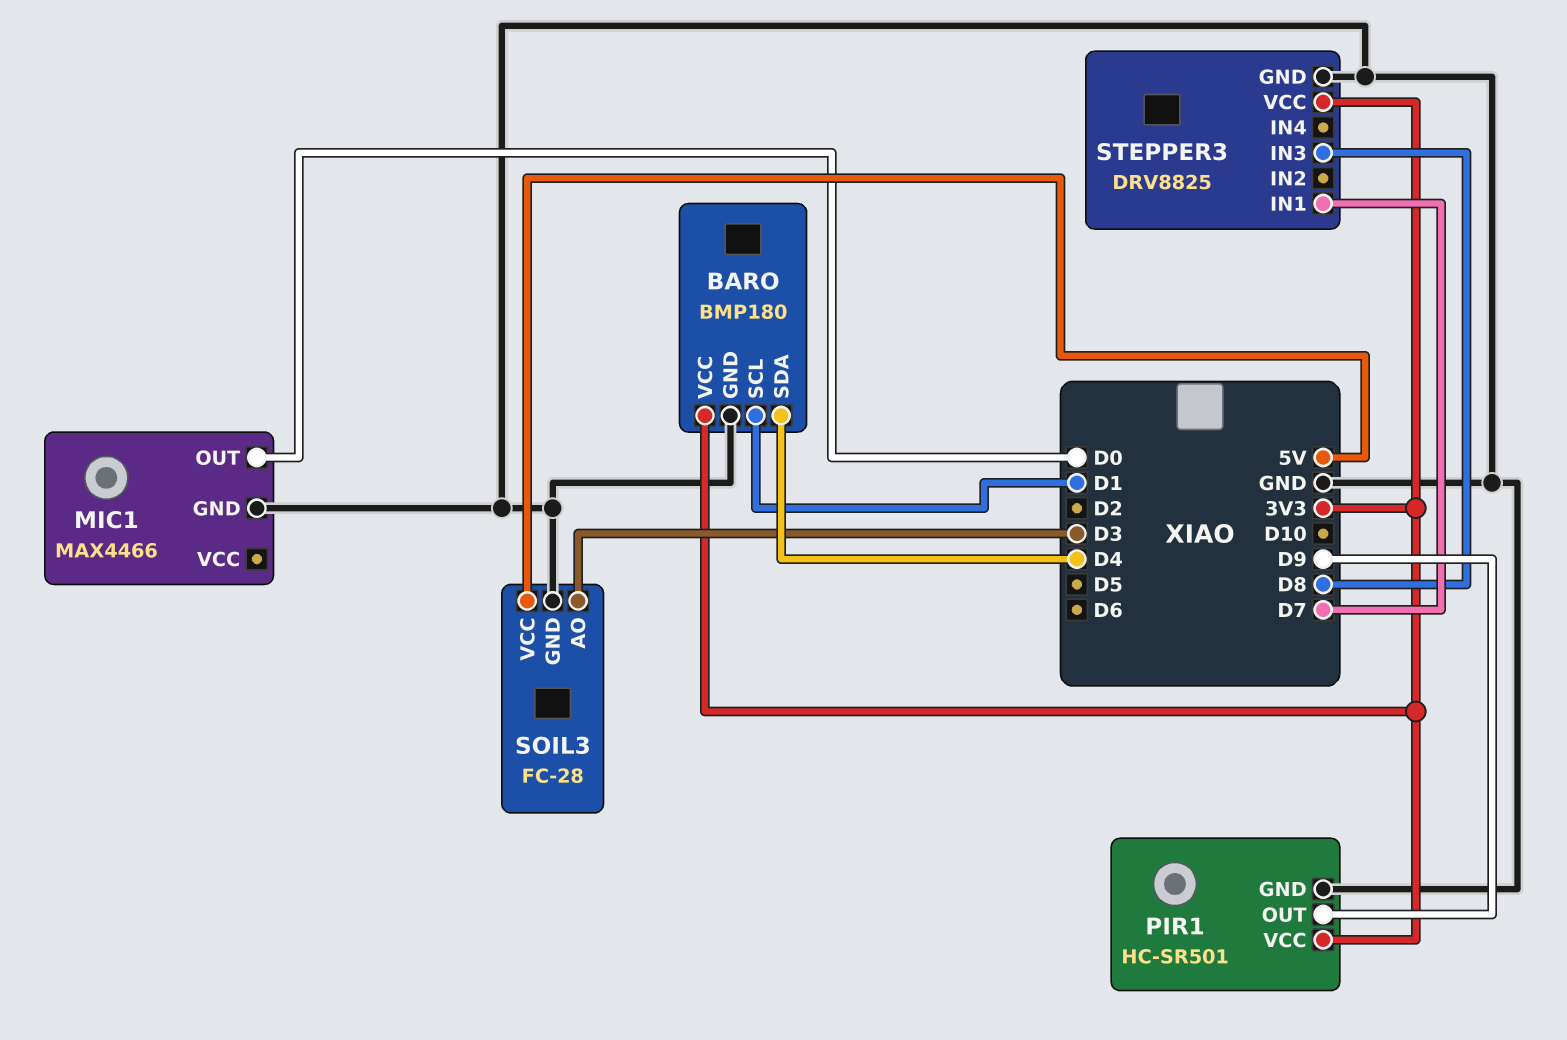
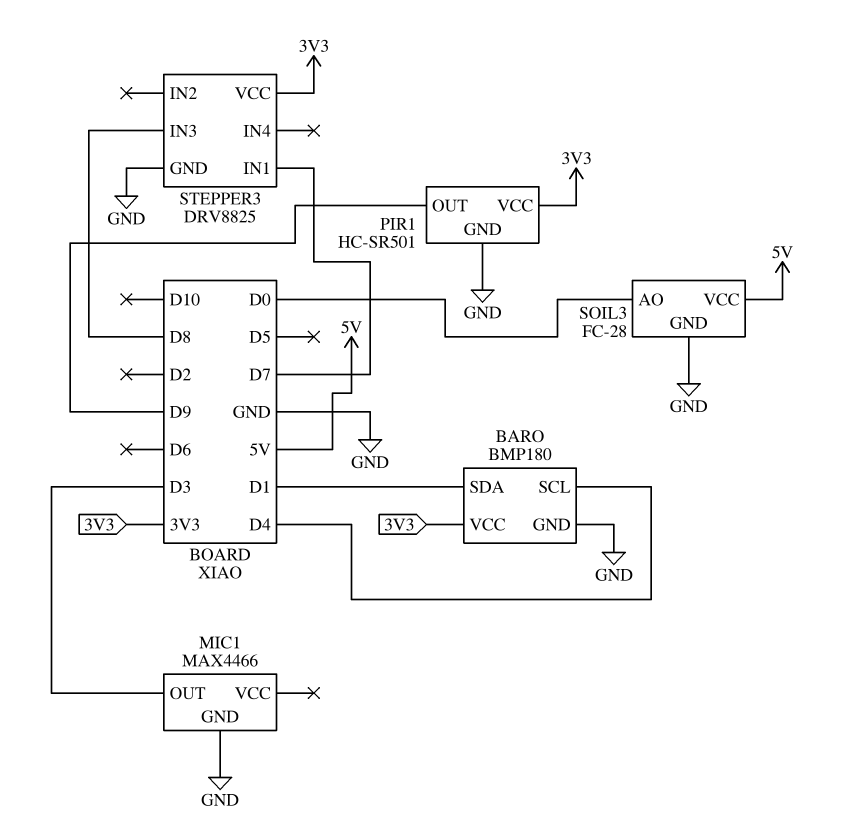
BARO pin SCL: D1 -> D4
BARO pin SDA: D4 -> D1
MIC1 pin OUT: D0 -> D3
SOIL3 pin AO: D3 -> D0

